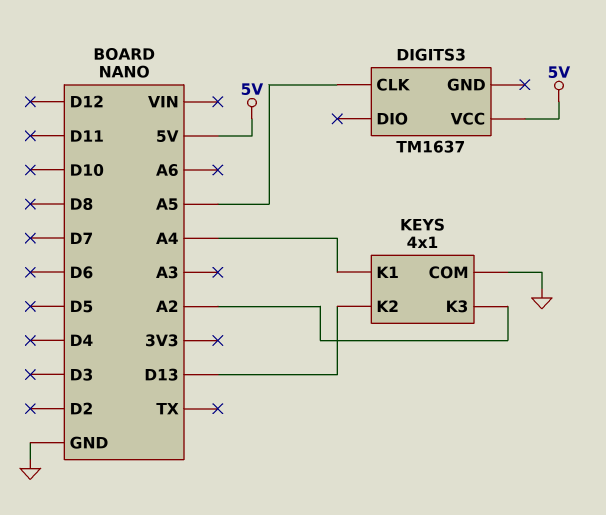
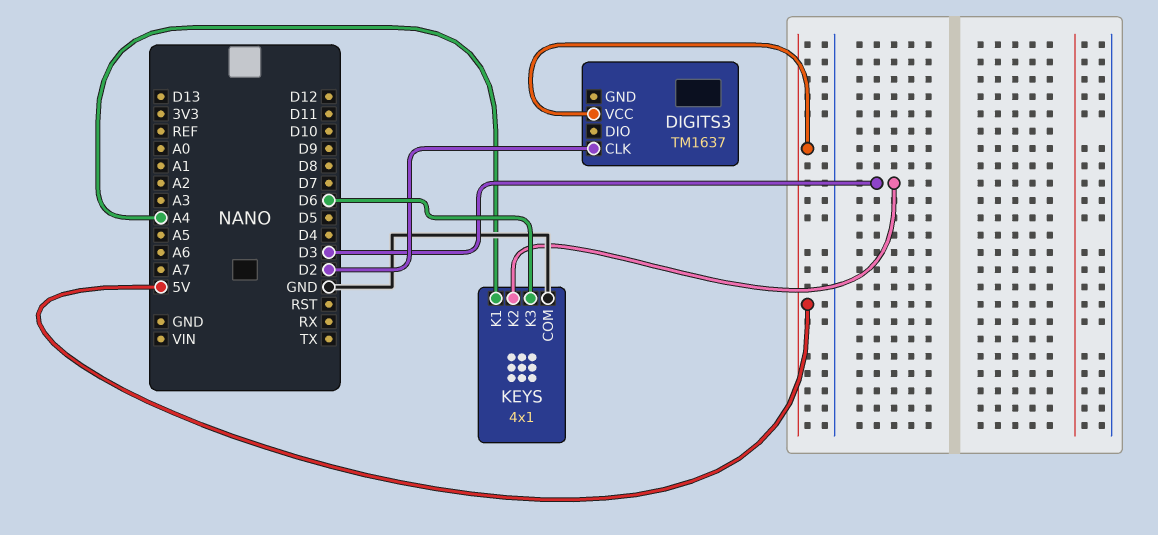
DIGITS3 pin CLK: A5 -> D2
KEYS pin K2: D13 -> D3
KEYS pin K3: A2 -> D6

